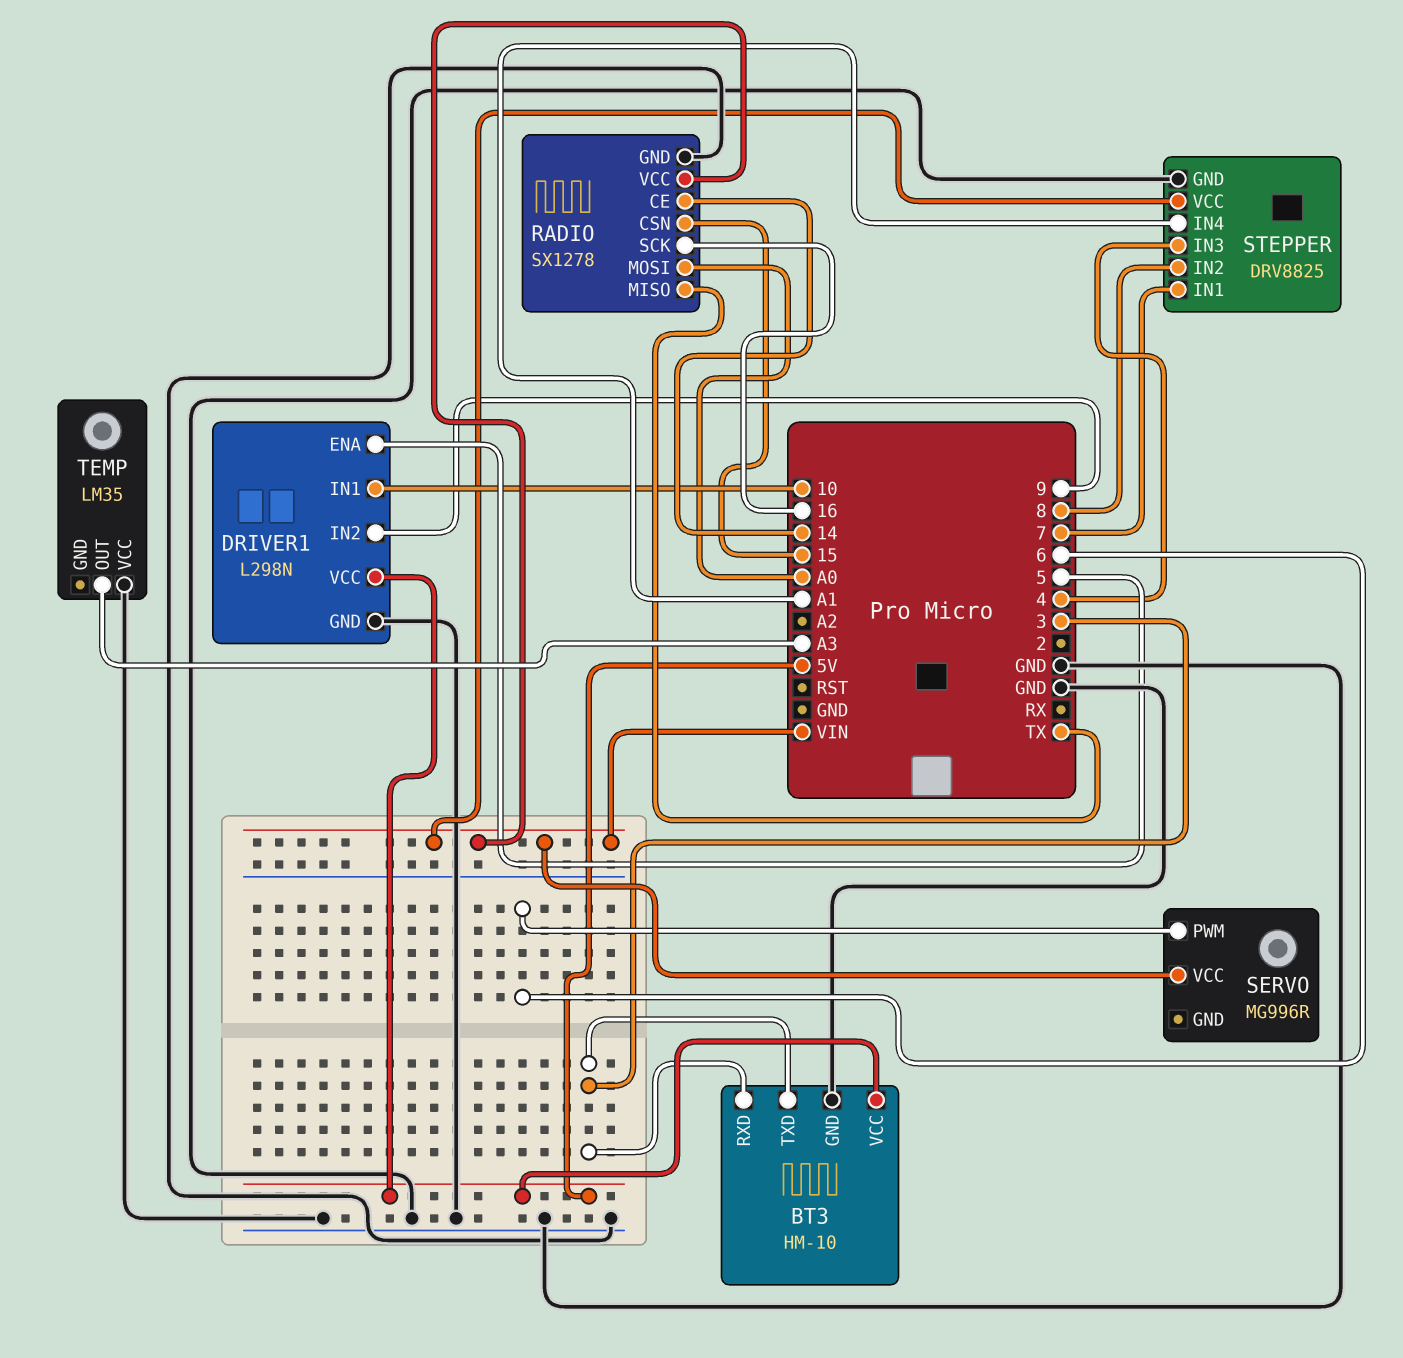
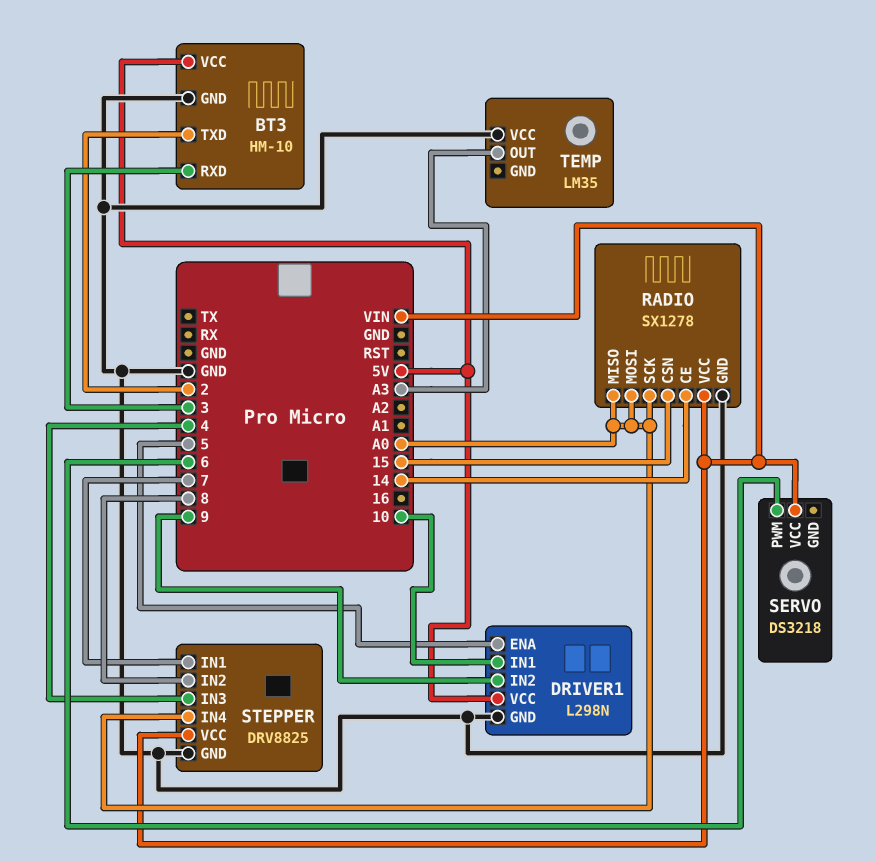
BT3 pin TXD: 3 -> 2
RADIO pin MISO: TX -> A0
RADIO pin SCK: 16 -> A0
SERVO: MG996R -> DS3218
STEPPER pin IN4: A1 -> A0

